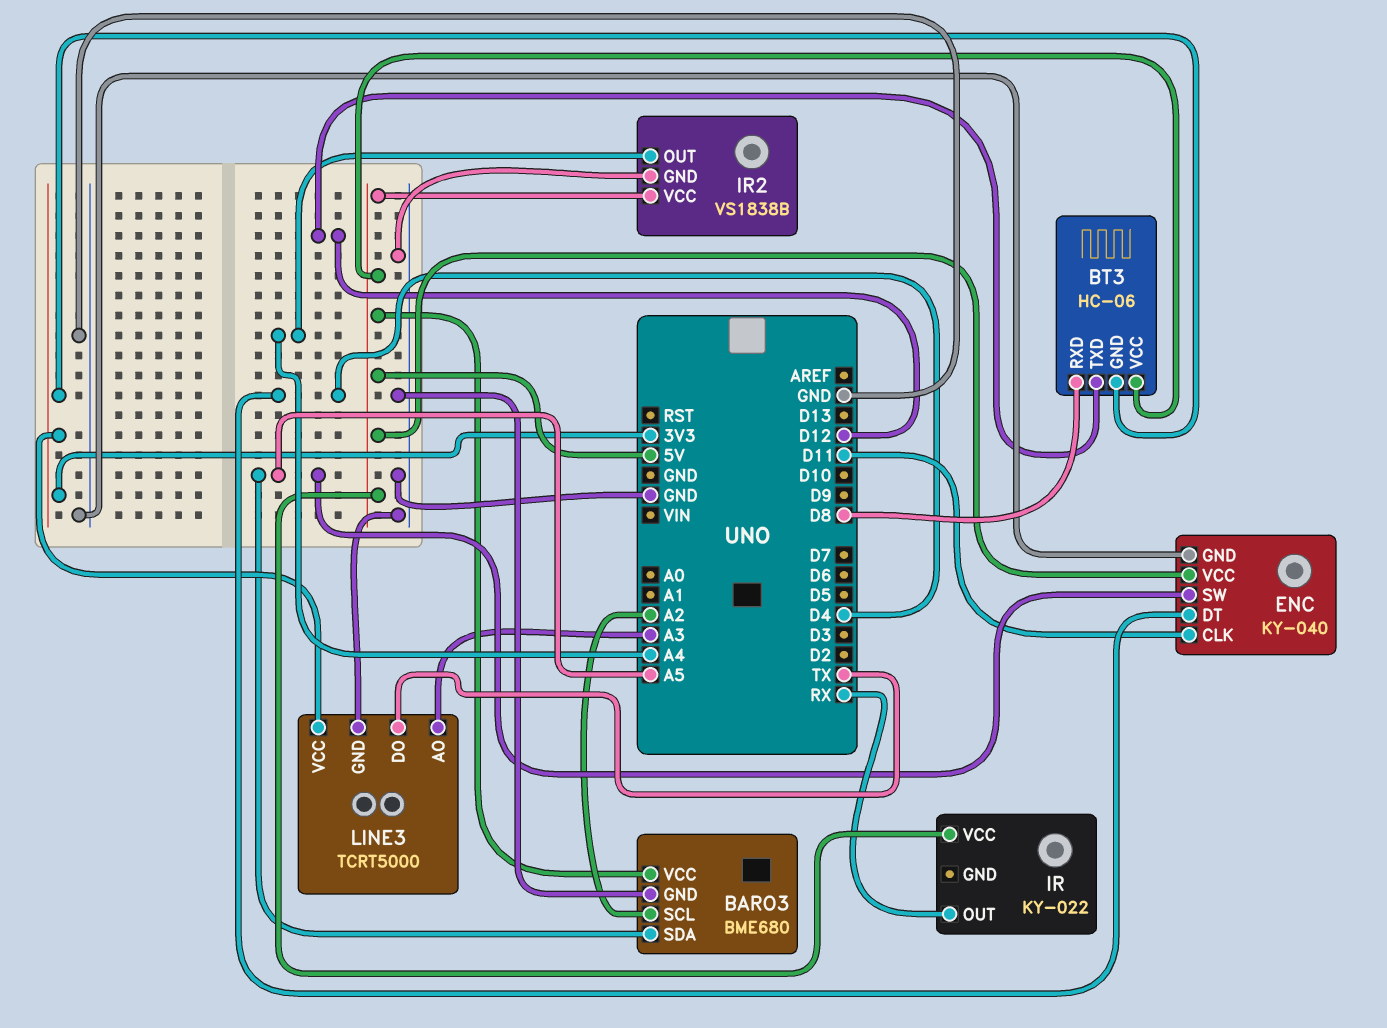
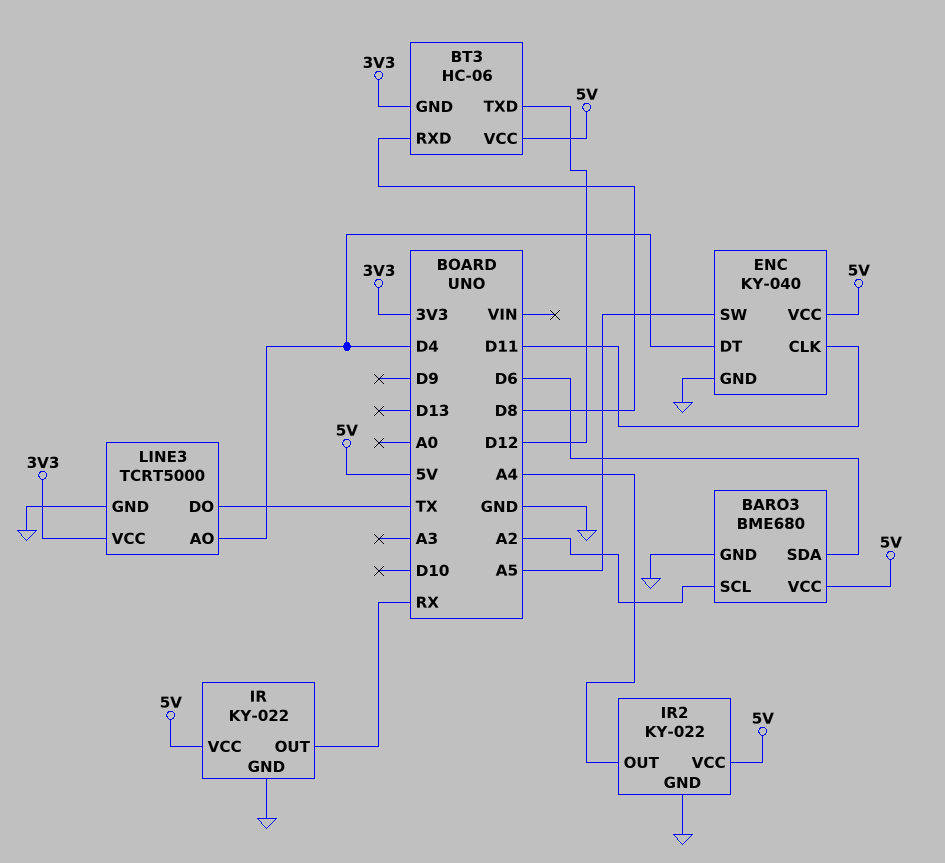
BARO3 pin SDA: A5 -> D6
IR pin GND: none -> GND
IR2: VS1838B -> KY-022
LINE3 pin AO: A3 -> D4

